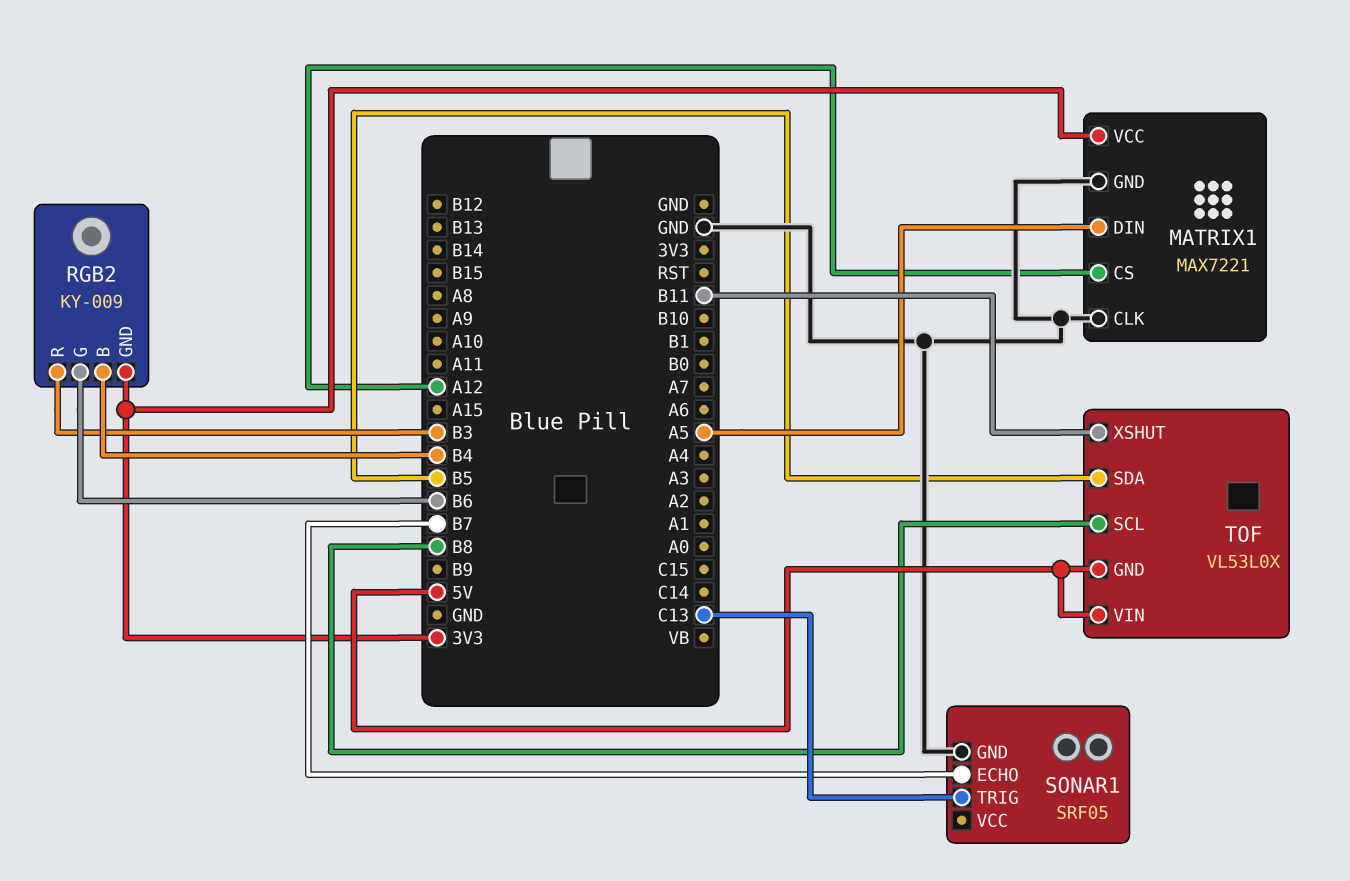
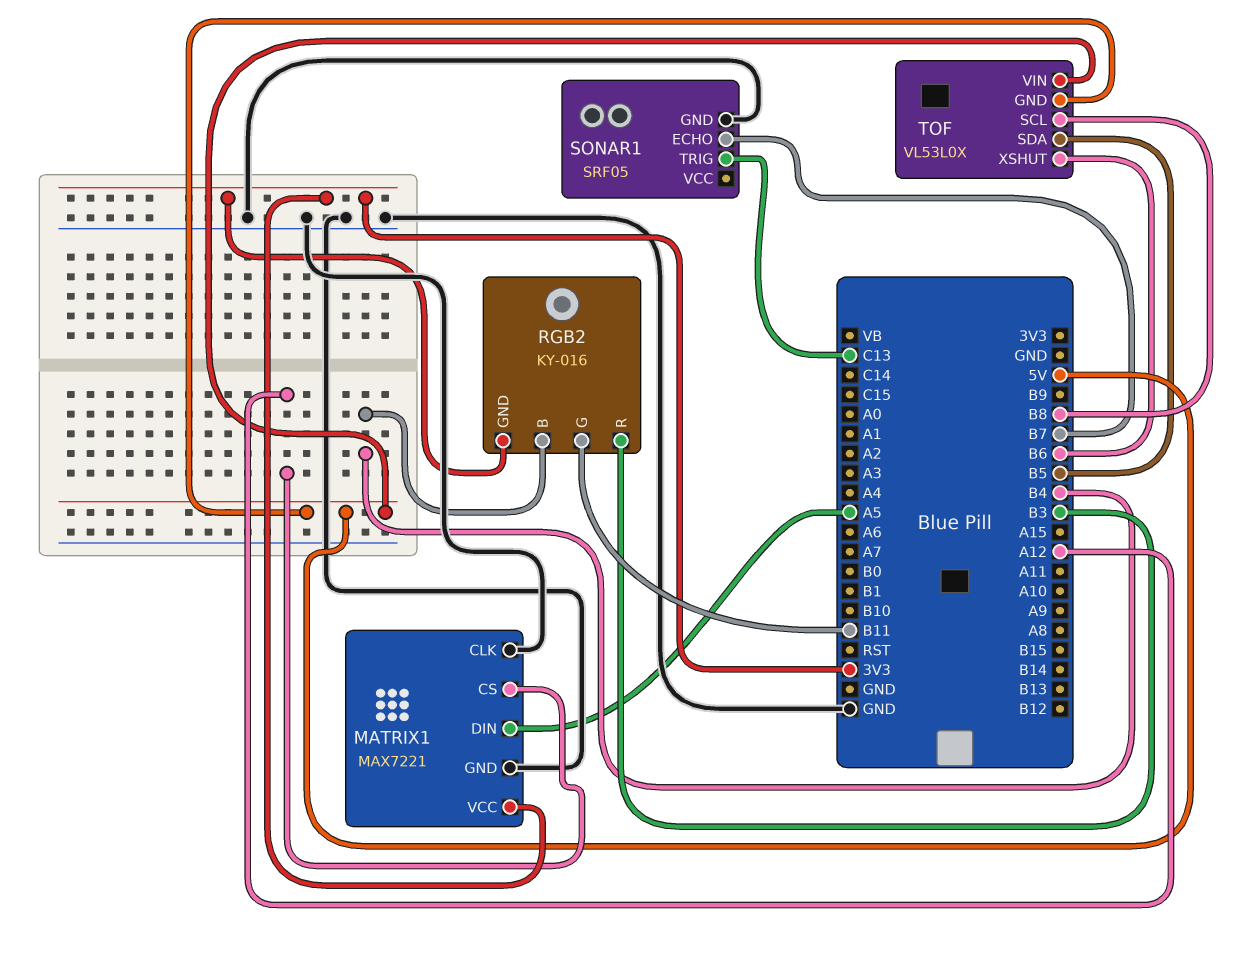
RGB2: KY-009 -> KY-016
RGB2 pin G: B6 -> B11
TOF pin XSHUT: B11 -> B6

